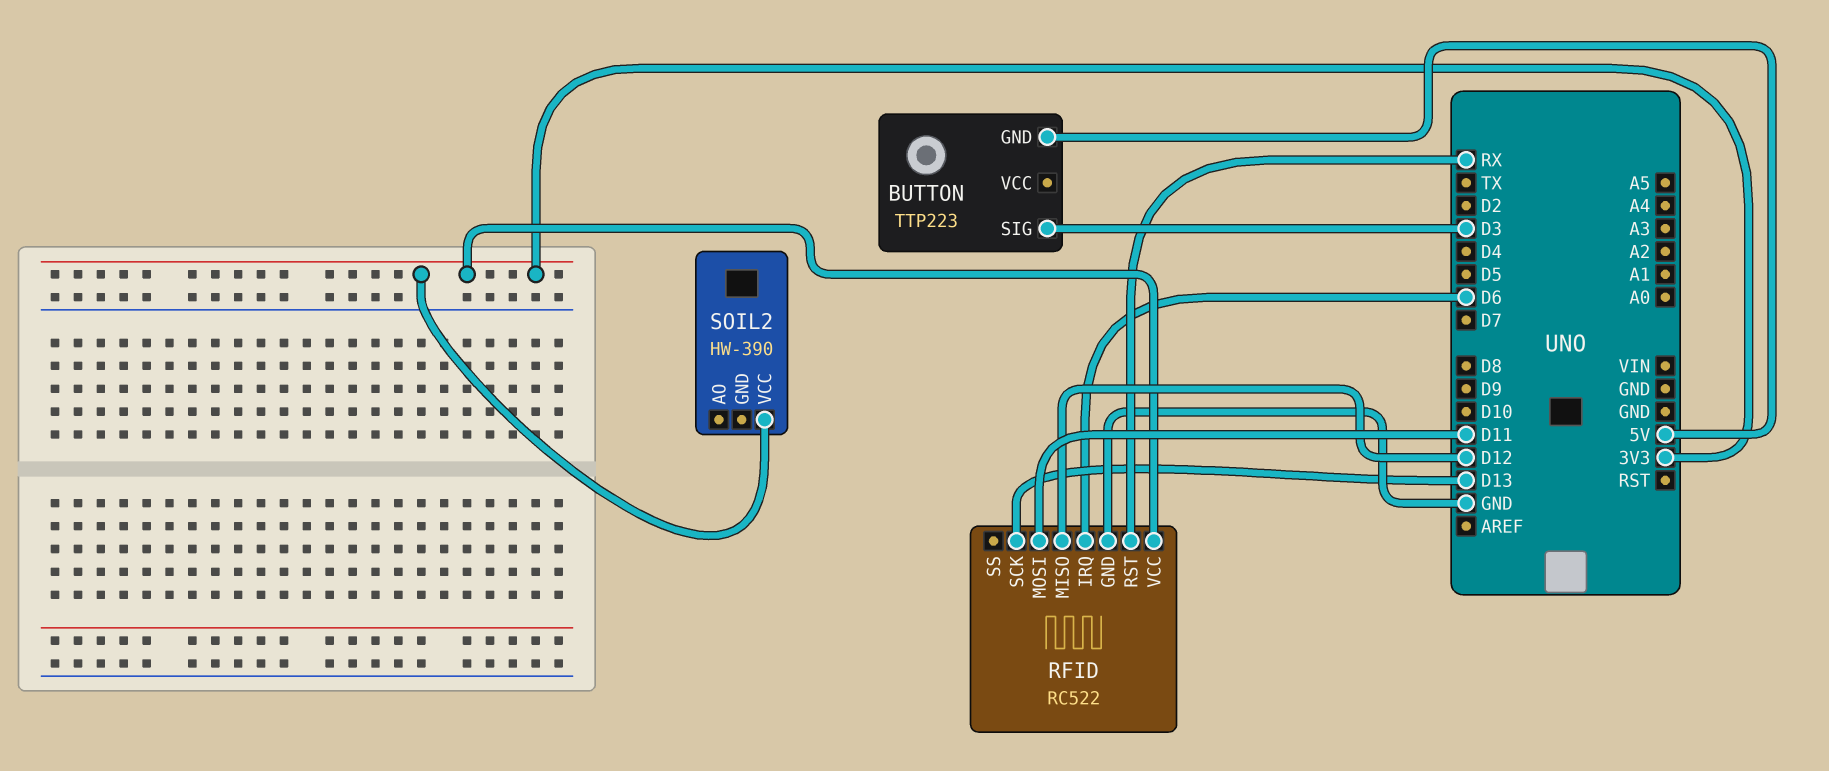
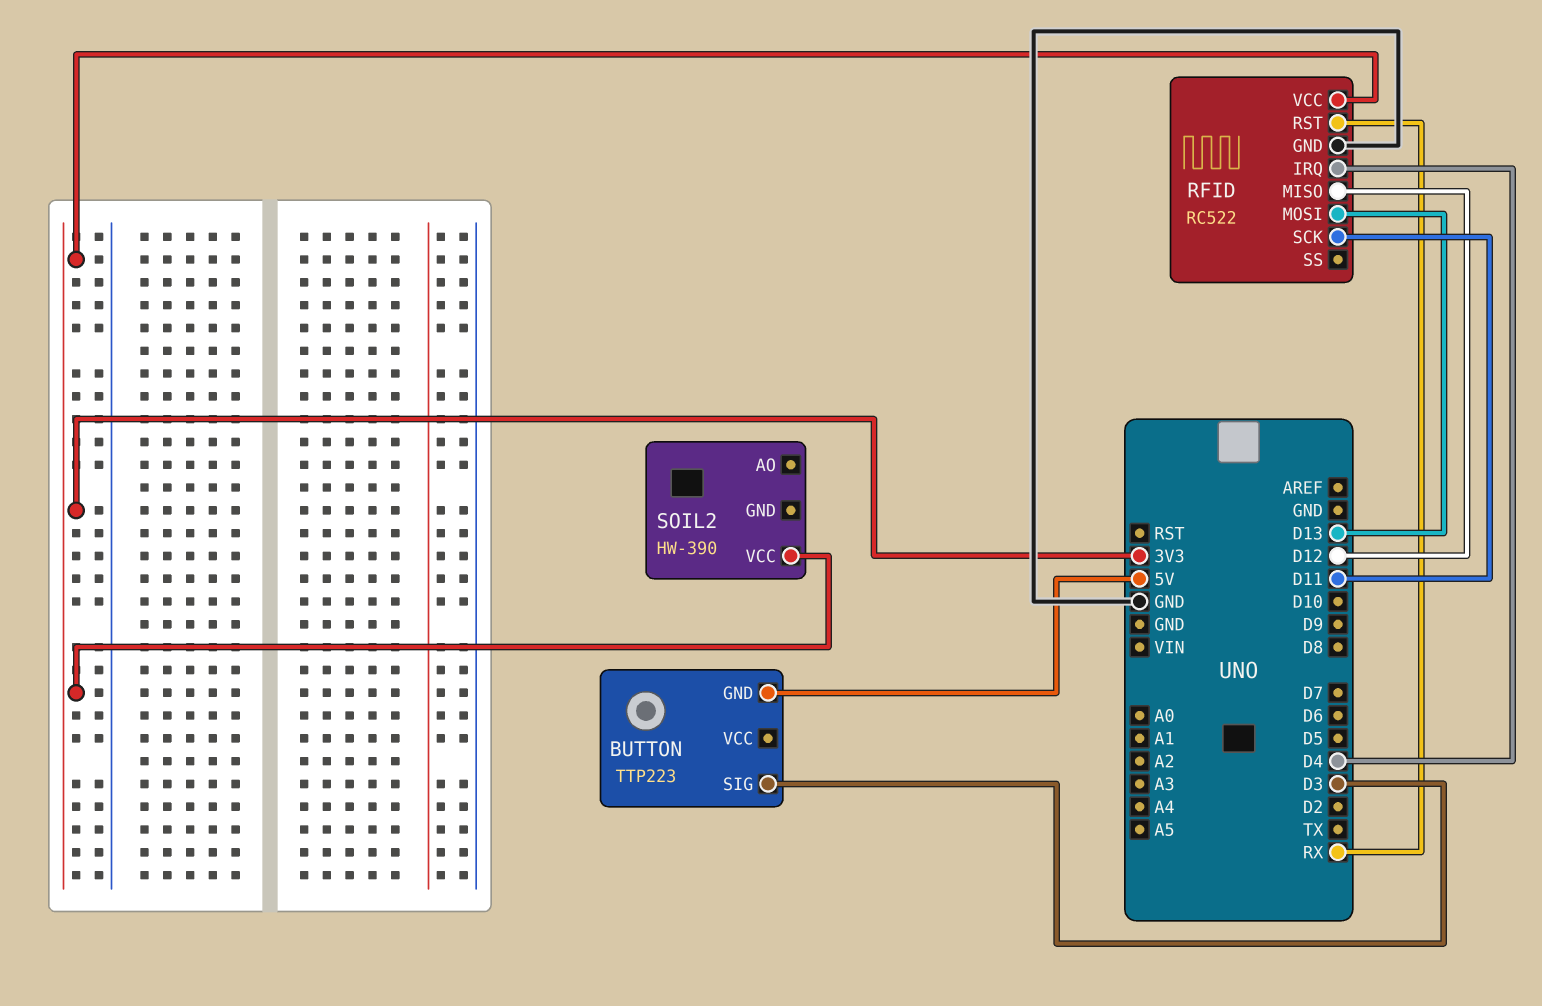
RFID pin IRQ: D6 -> D4
RFID pin MOSI: D11 -> D13
RFID pin SCK: D13 -> D11

